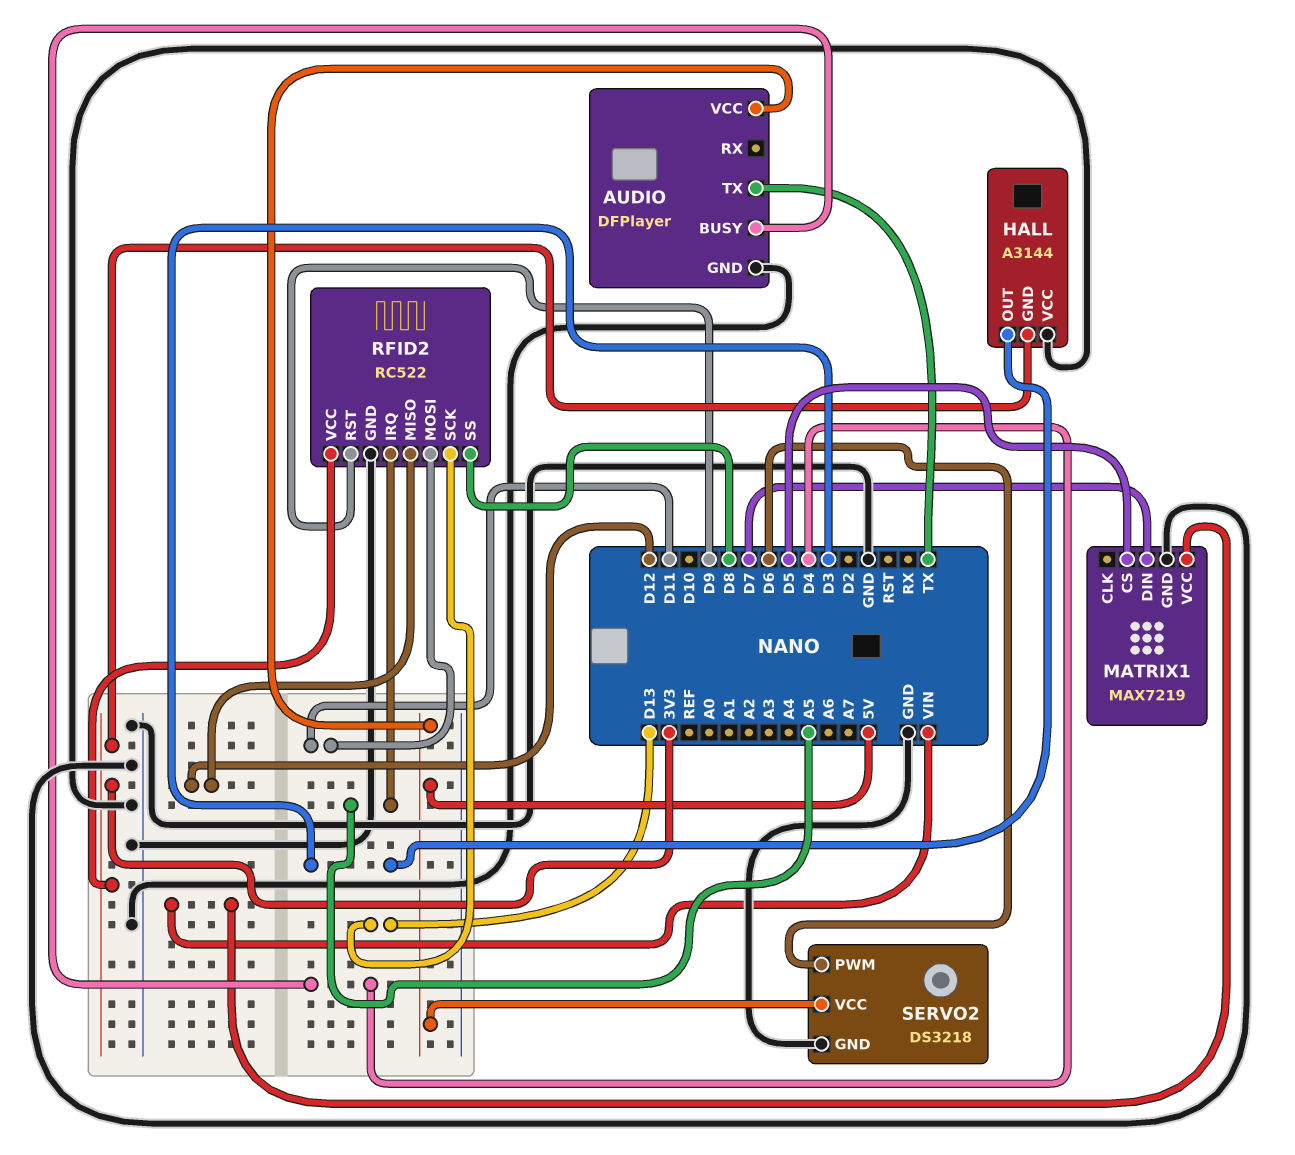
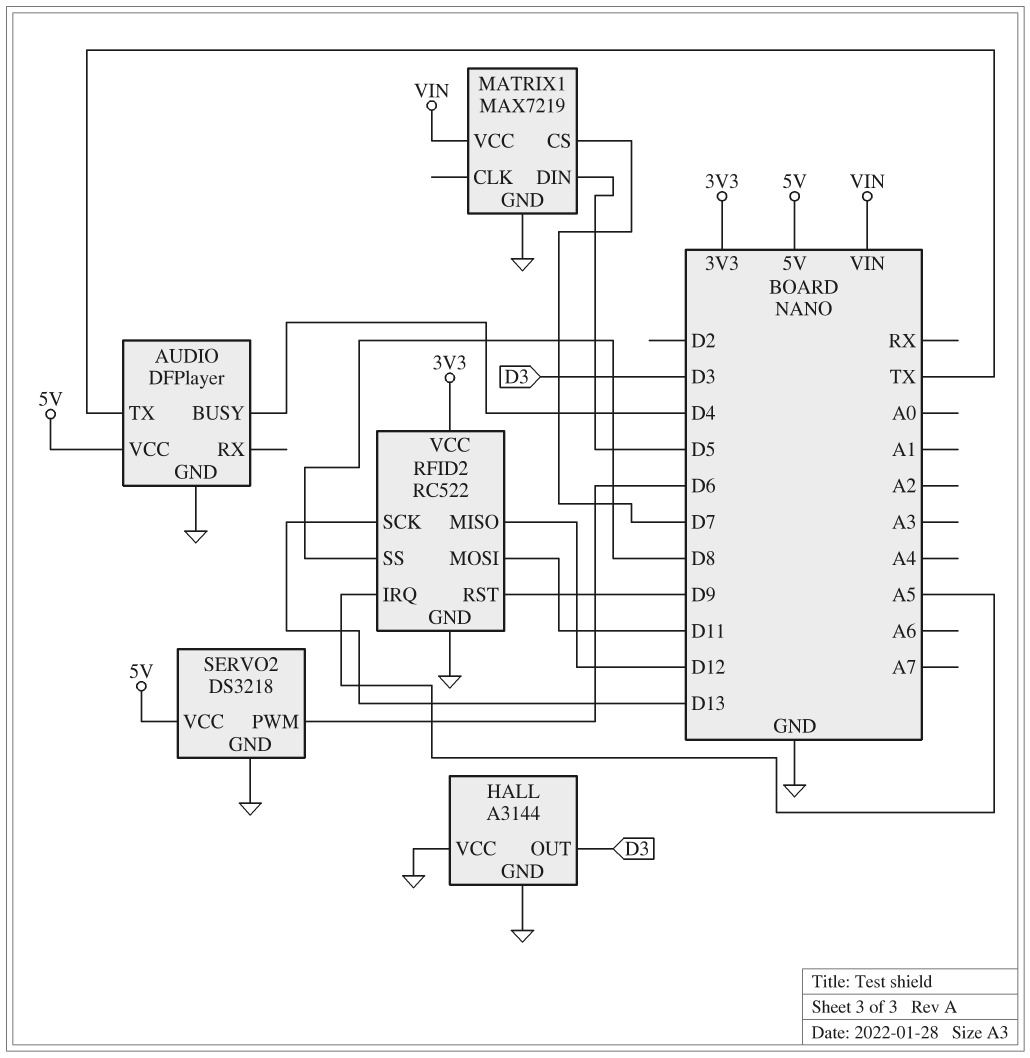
HALL pin GND: 3V3 -> GND
MATRIX1 pin CS: D5 -> D7
MATRIX1 pin DIN: D7 -> D5

